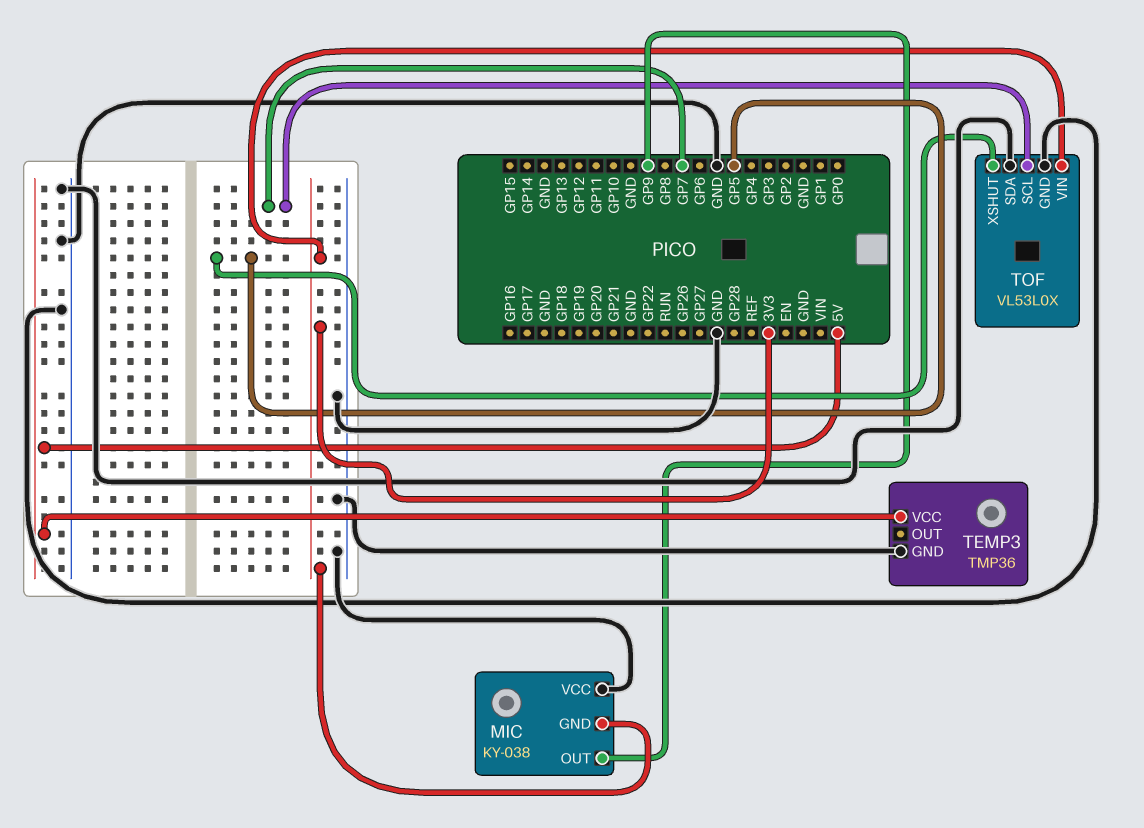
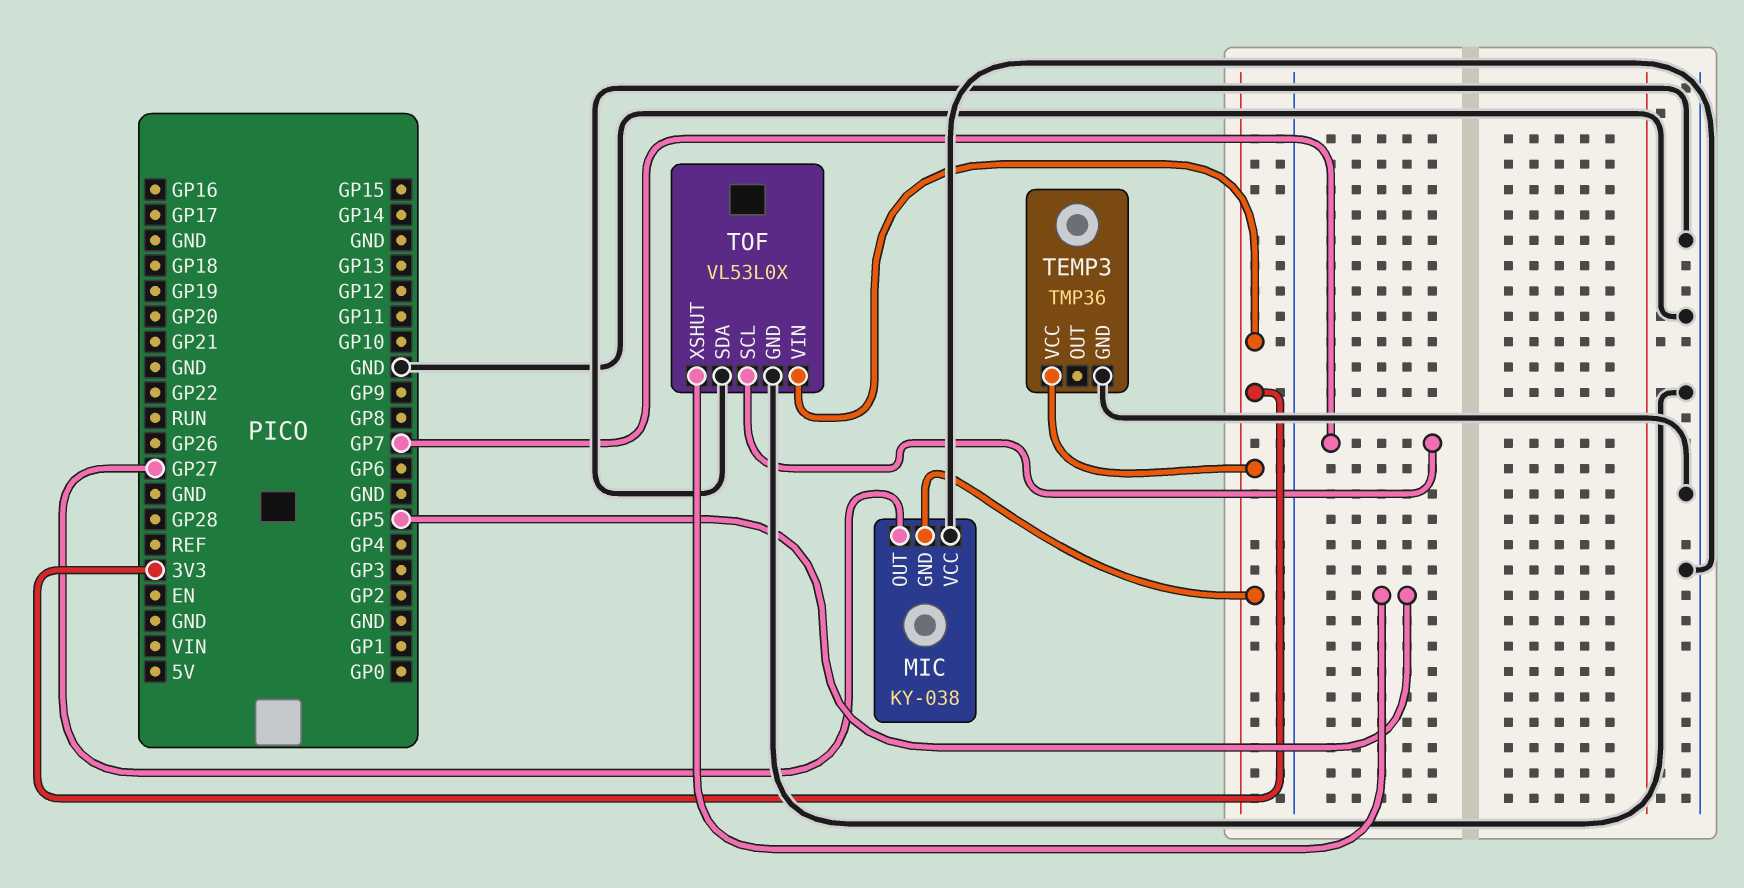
MIC pin OUT: GP9 -> GP27
TEMP3 pin VCC: 5V -> 3V3

